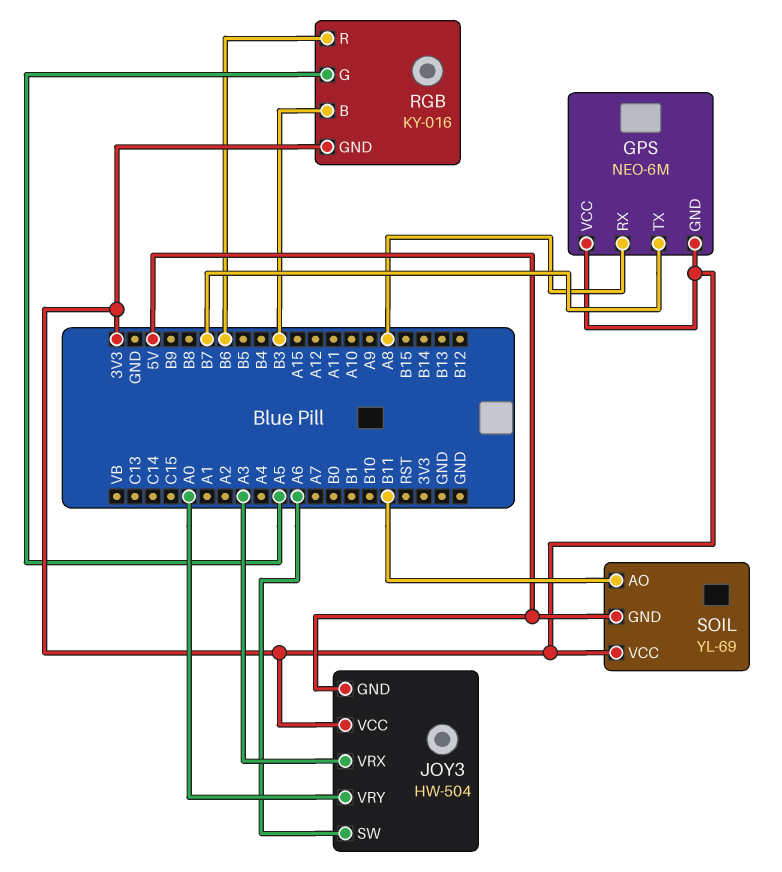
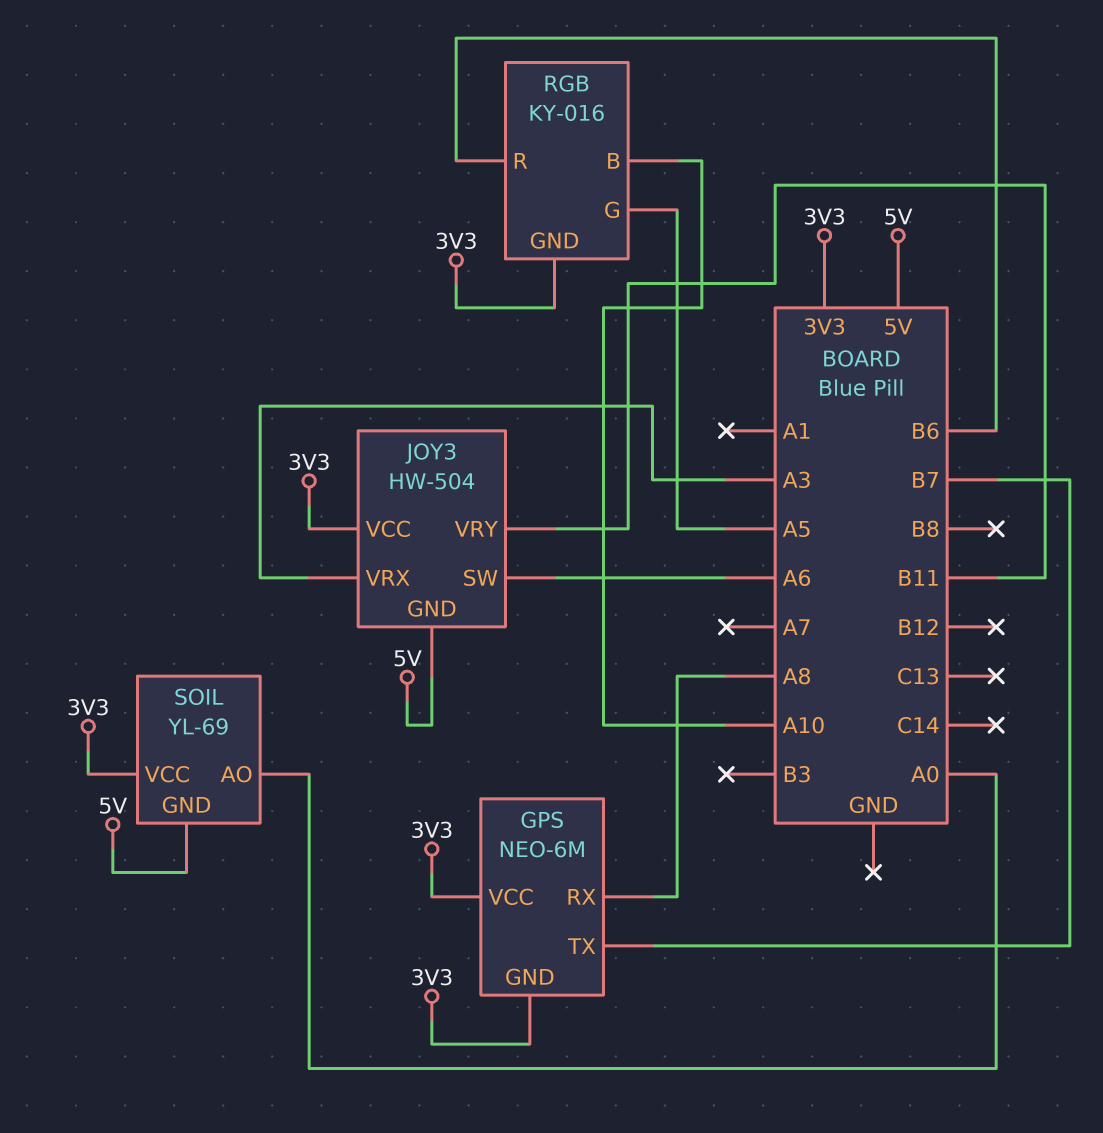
JOY3 pin VRY: A0 -> B11
RGB pin B: B3 -> A10
SOIL pin AO: B11 -> A0

